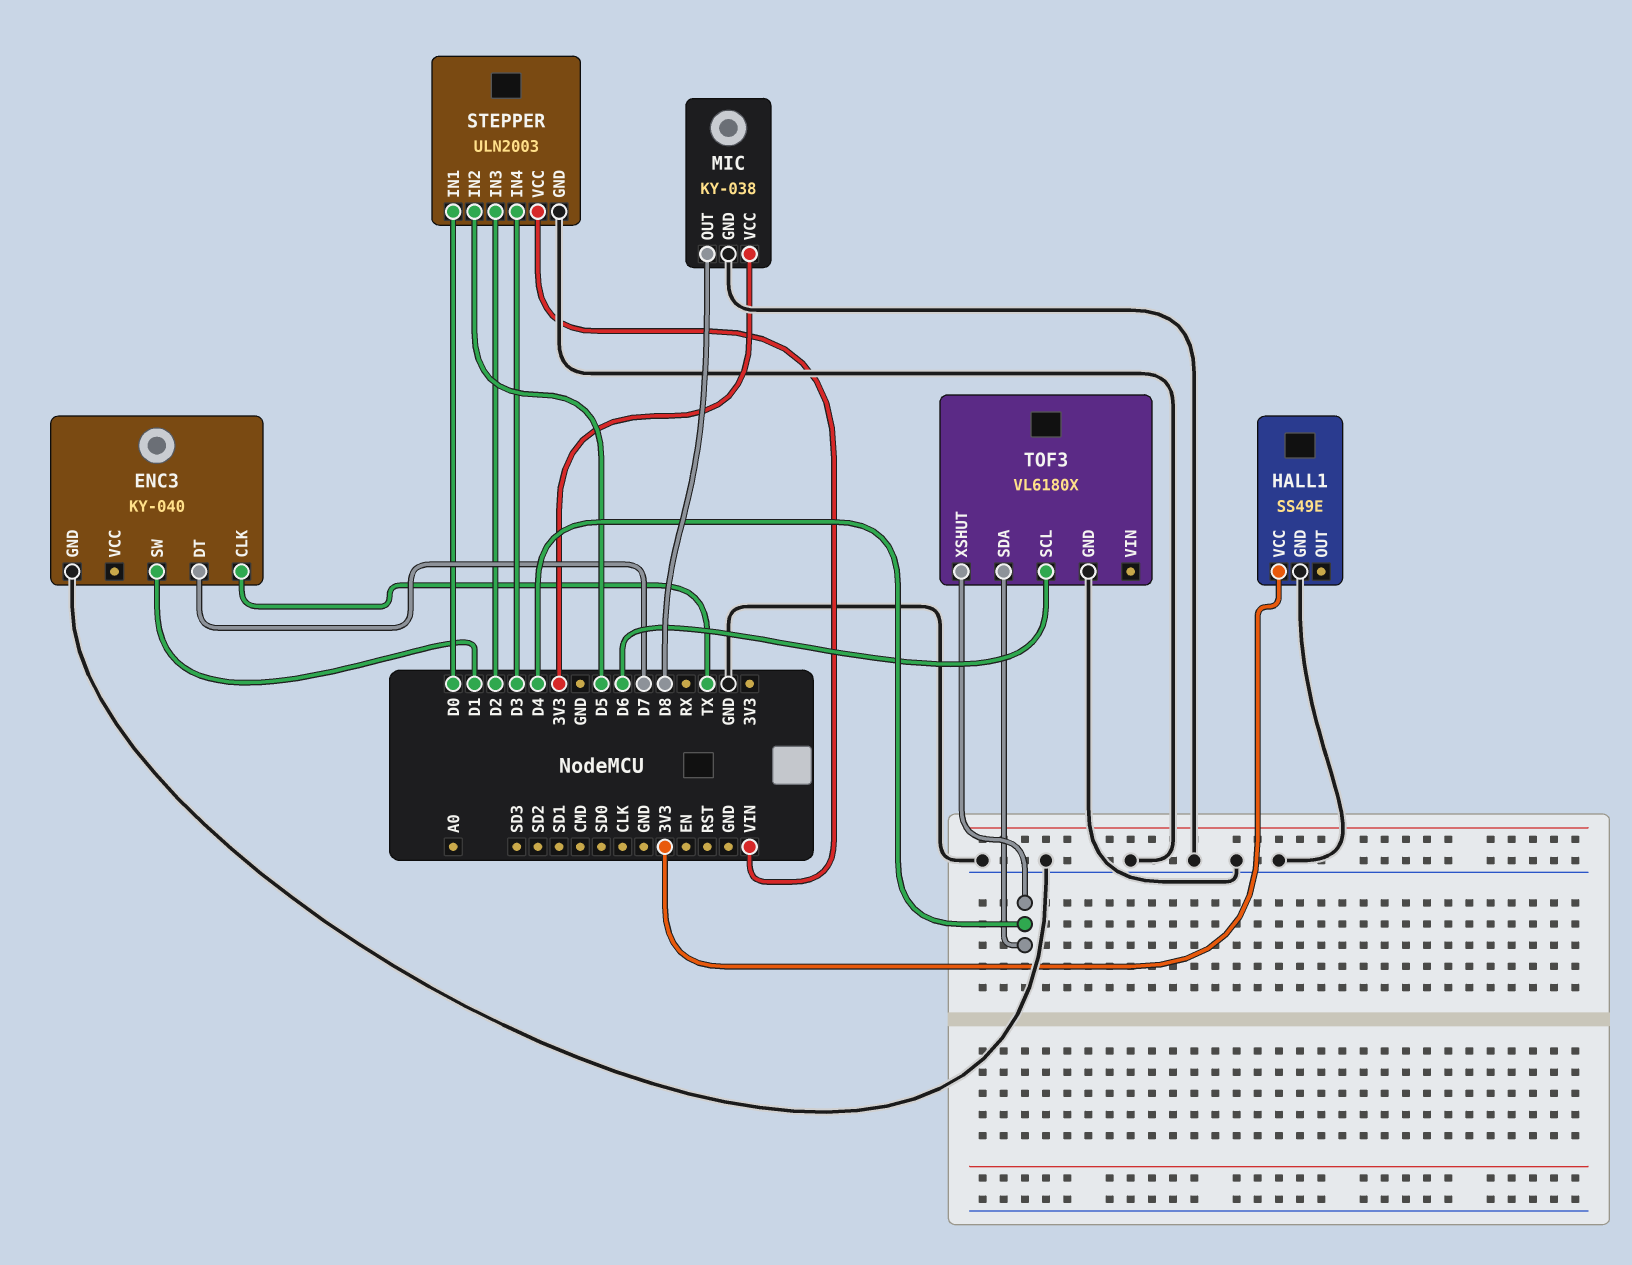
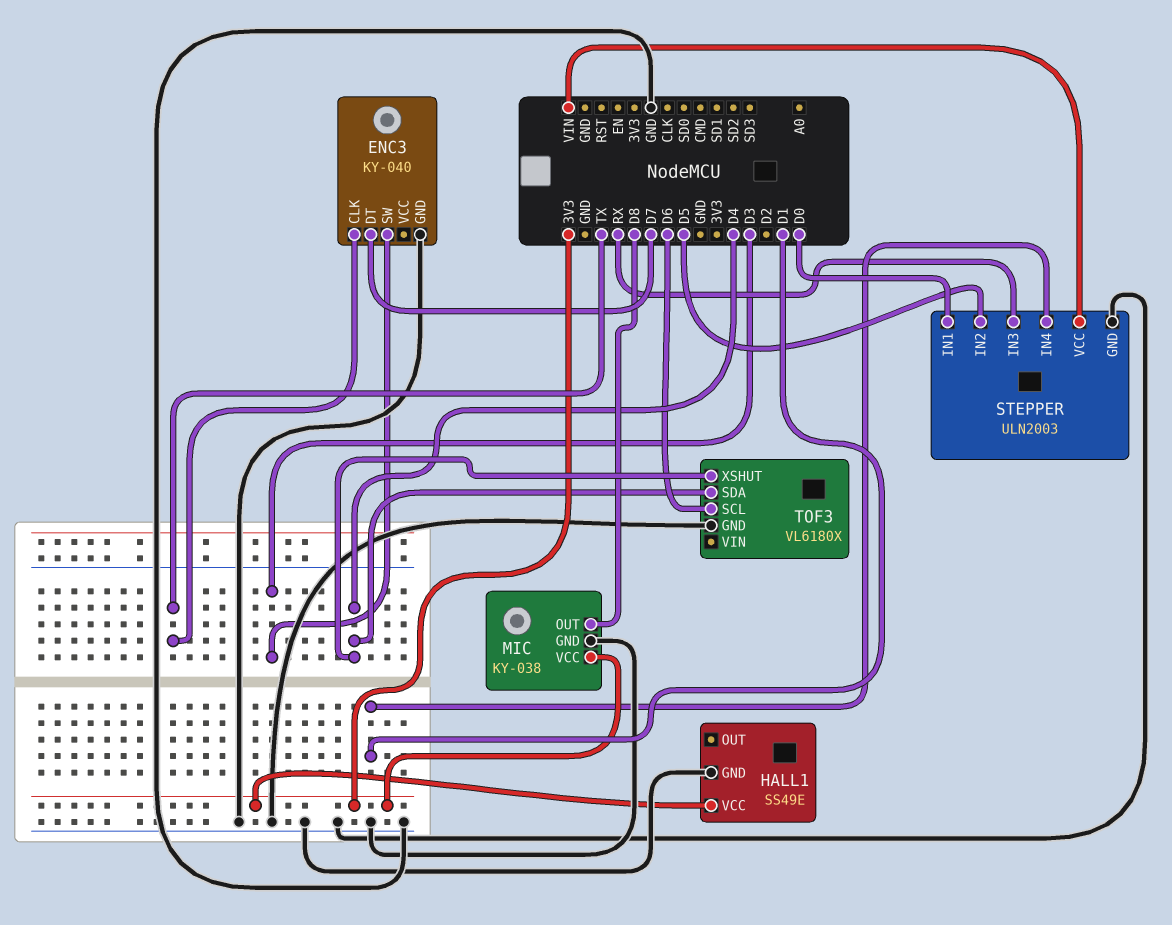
ENC3 pin SW: D1 -> D3
STEPPER pin IN3: D2 -> RX
STEPPER pin IN4: D3 -> D1

